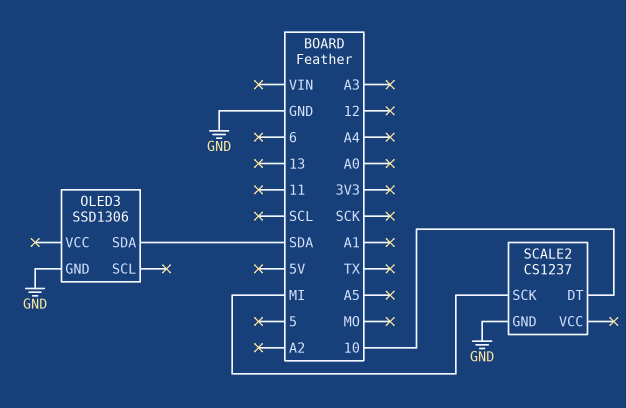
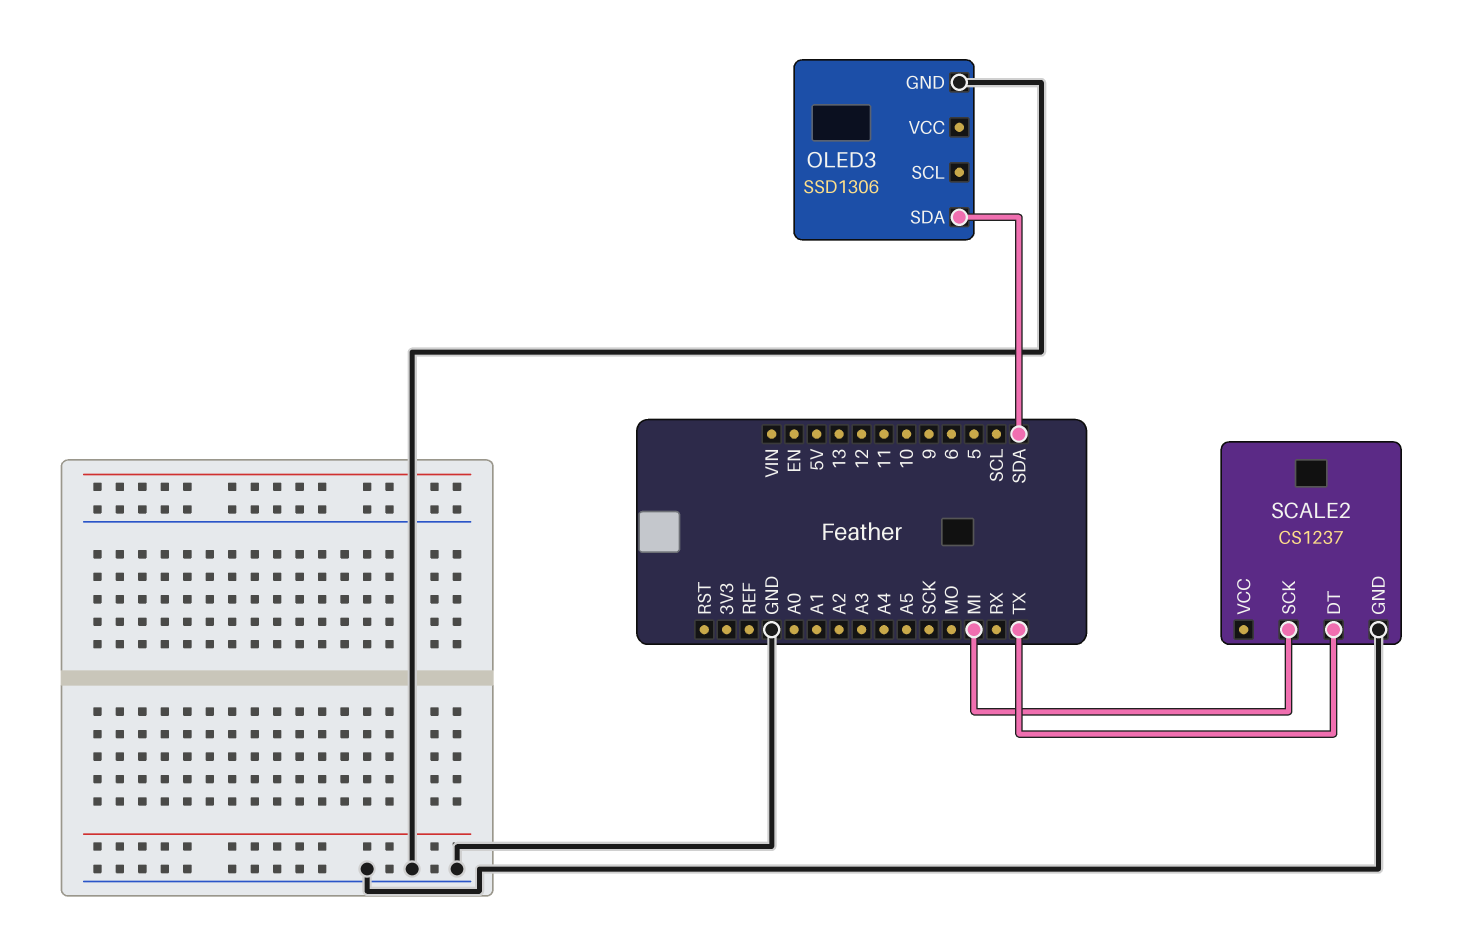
SCALE2 pin DT: 10 -> TX

